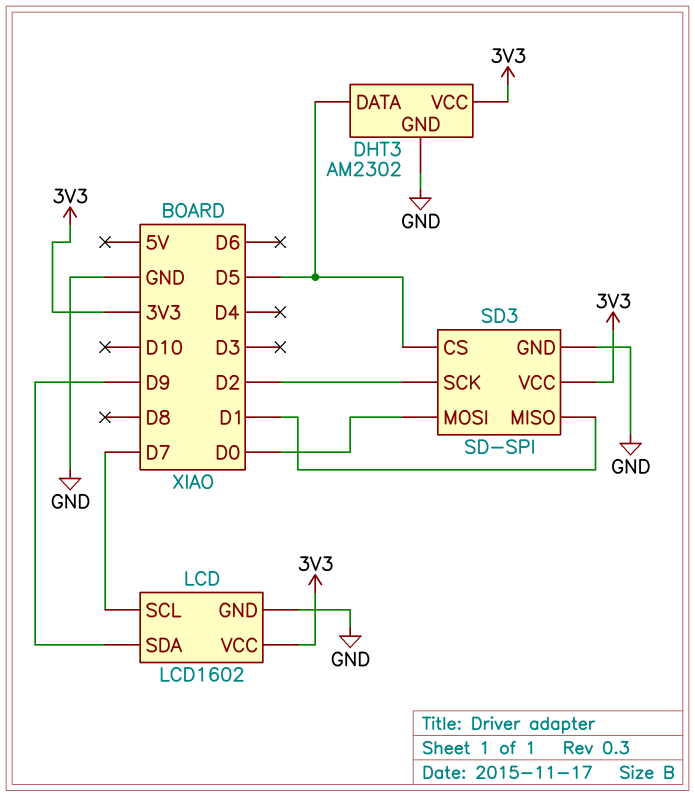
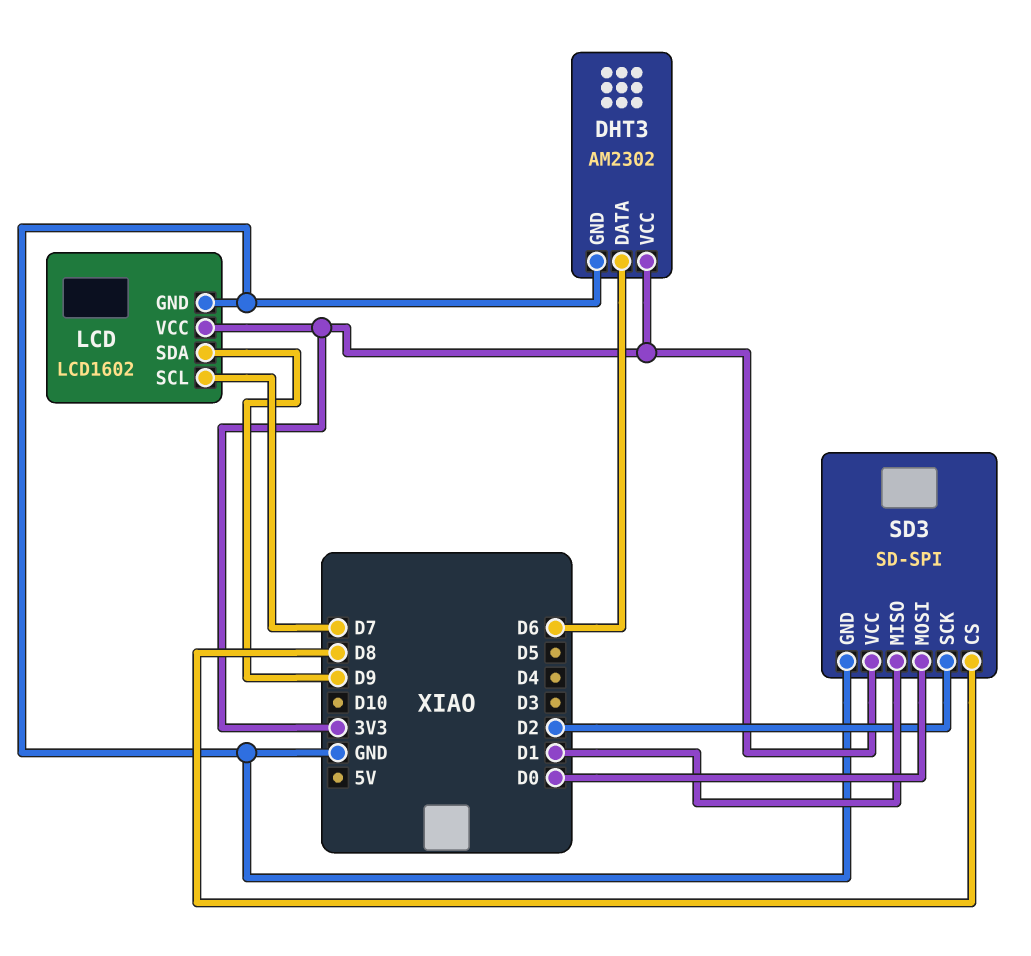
DHT3 pin DATA: D5 -> D6
SD3 pin CS: D5 -> D8

